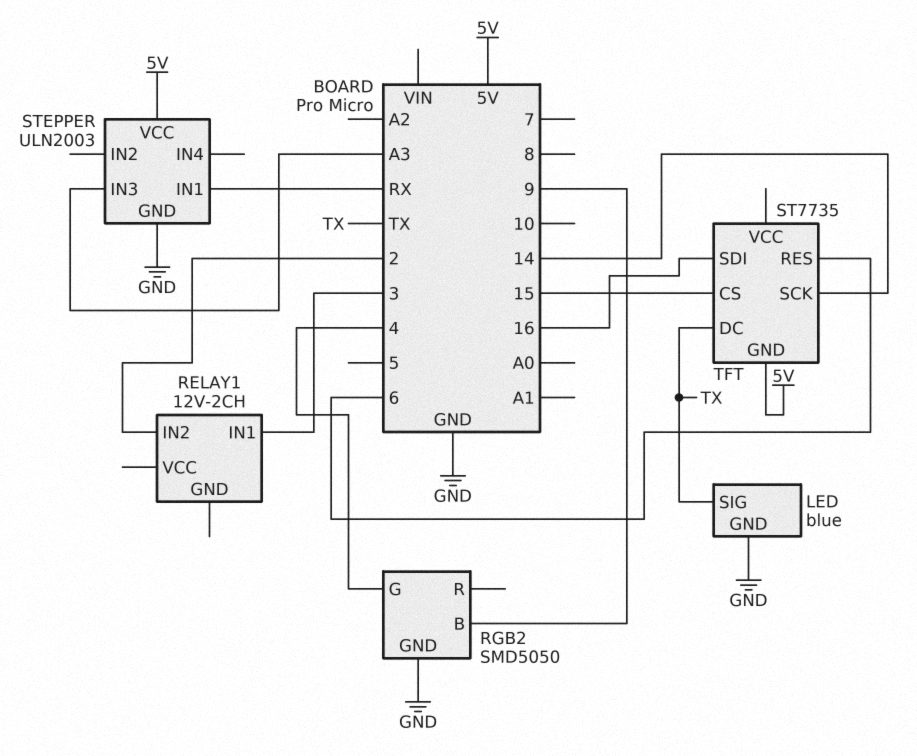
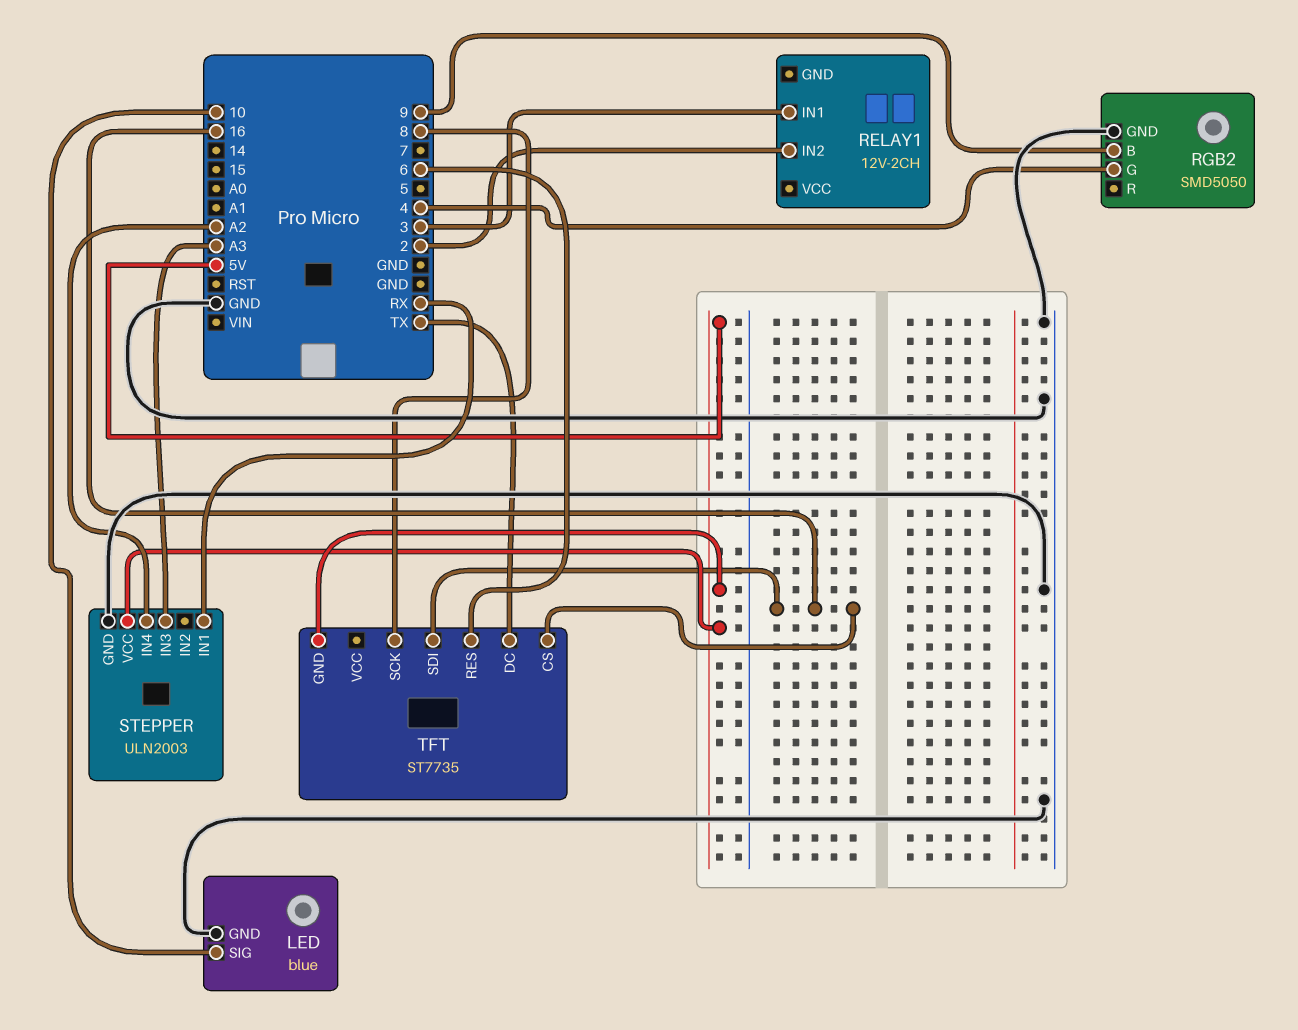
LED pin SIG: TX -> 10
STEPPER pin IN4: none -> A2
TFT pin CS: 15 -> 16
TFT pin SCK: 14 -> 8

